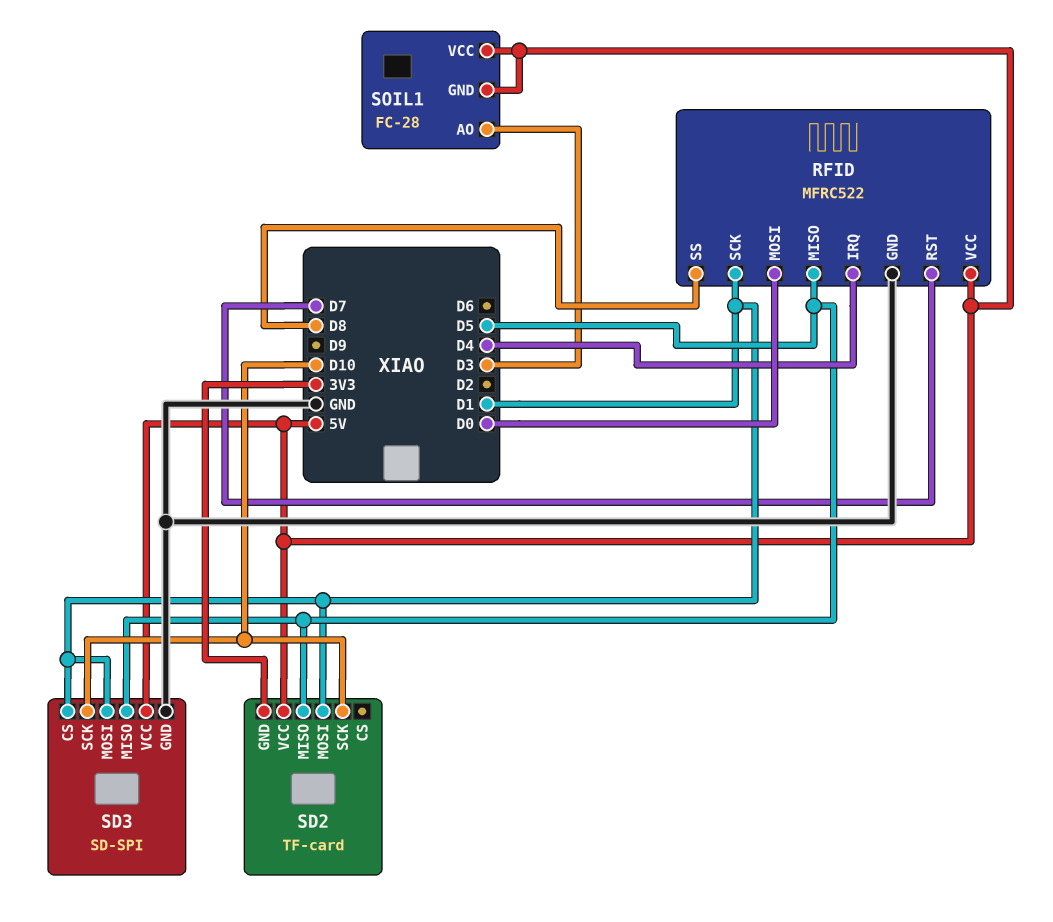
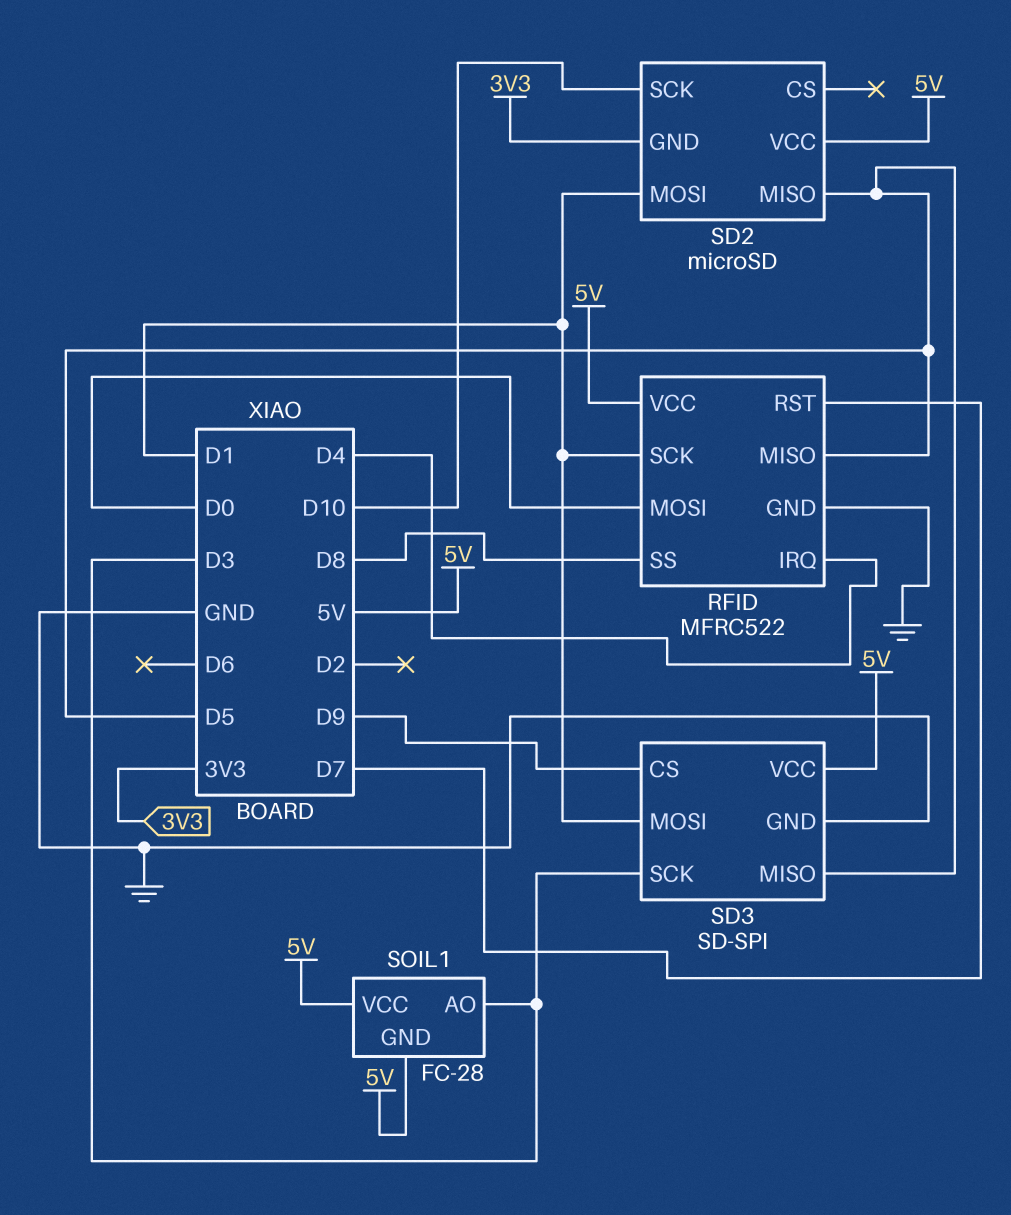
SD2: TF-card -> microSD
SD3 pin CS: D1 -> D9
SD3 pin SCK: D10 -> D3

